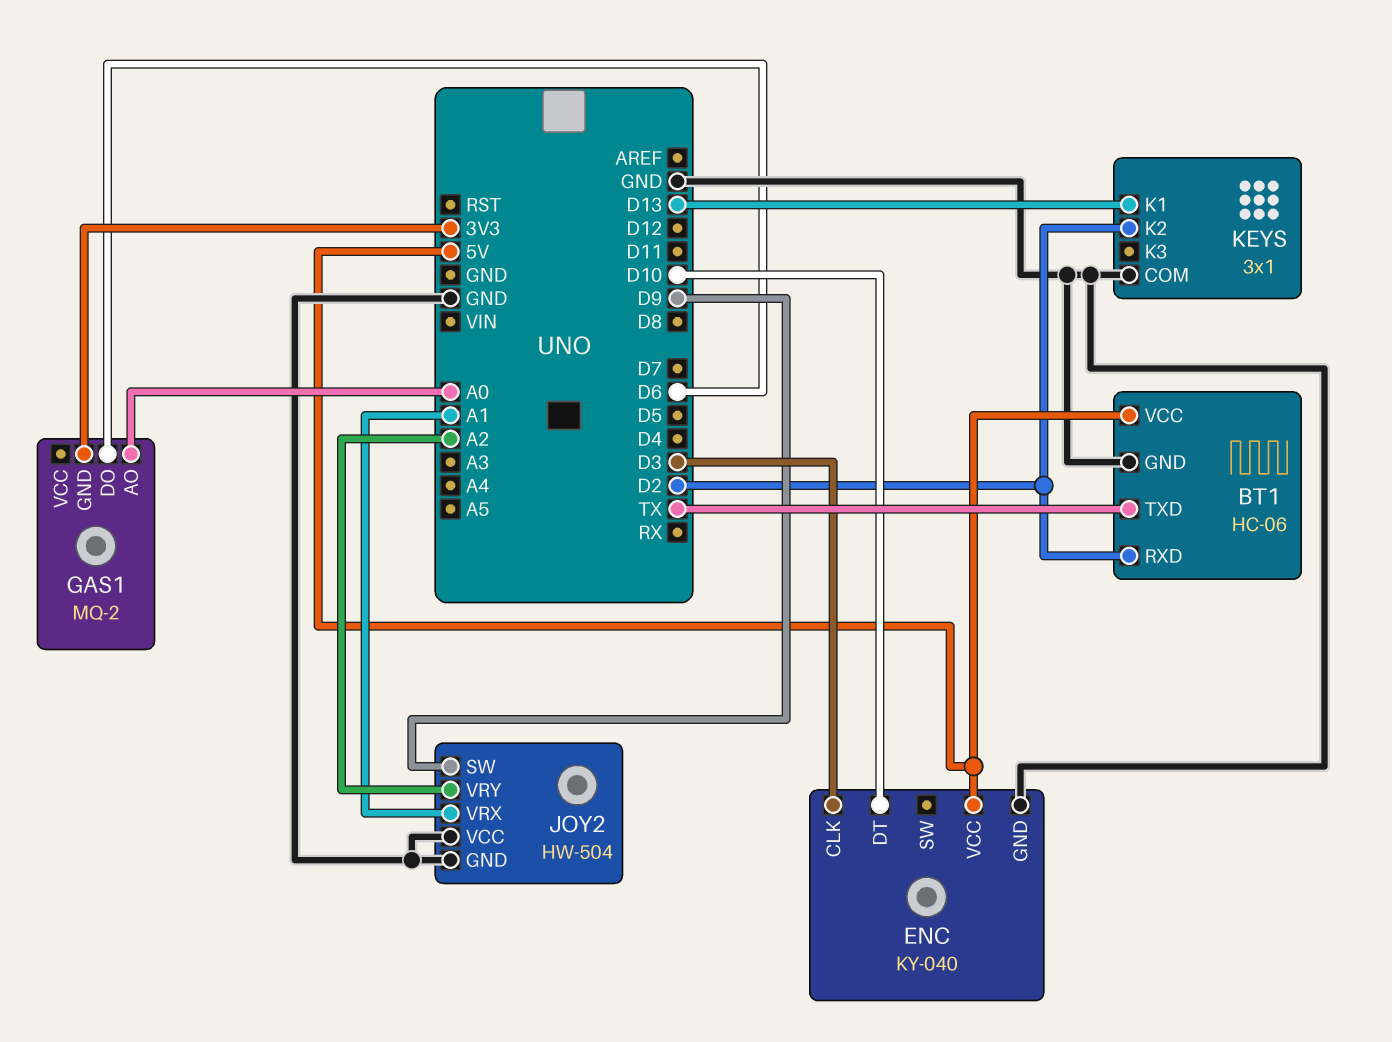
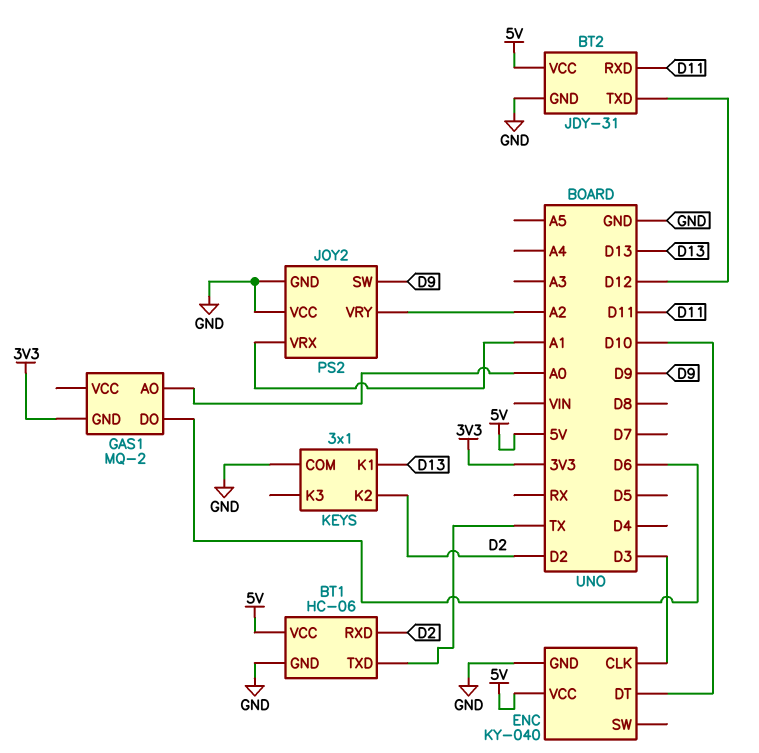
BT2: none -> JDY-31
BT2 pin GND: none -> GND
BT2 pin RXD: none -> D11
BT2 pin TXD: none -> D12
BT2 pin VCC: none -> 5V
JOY2: HW-504 -> PS2

